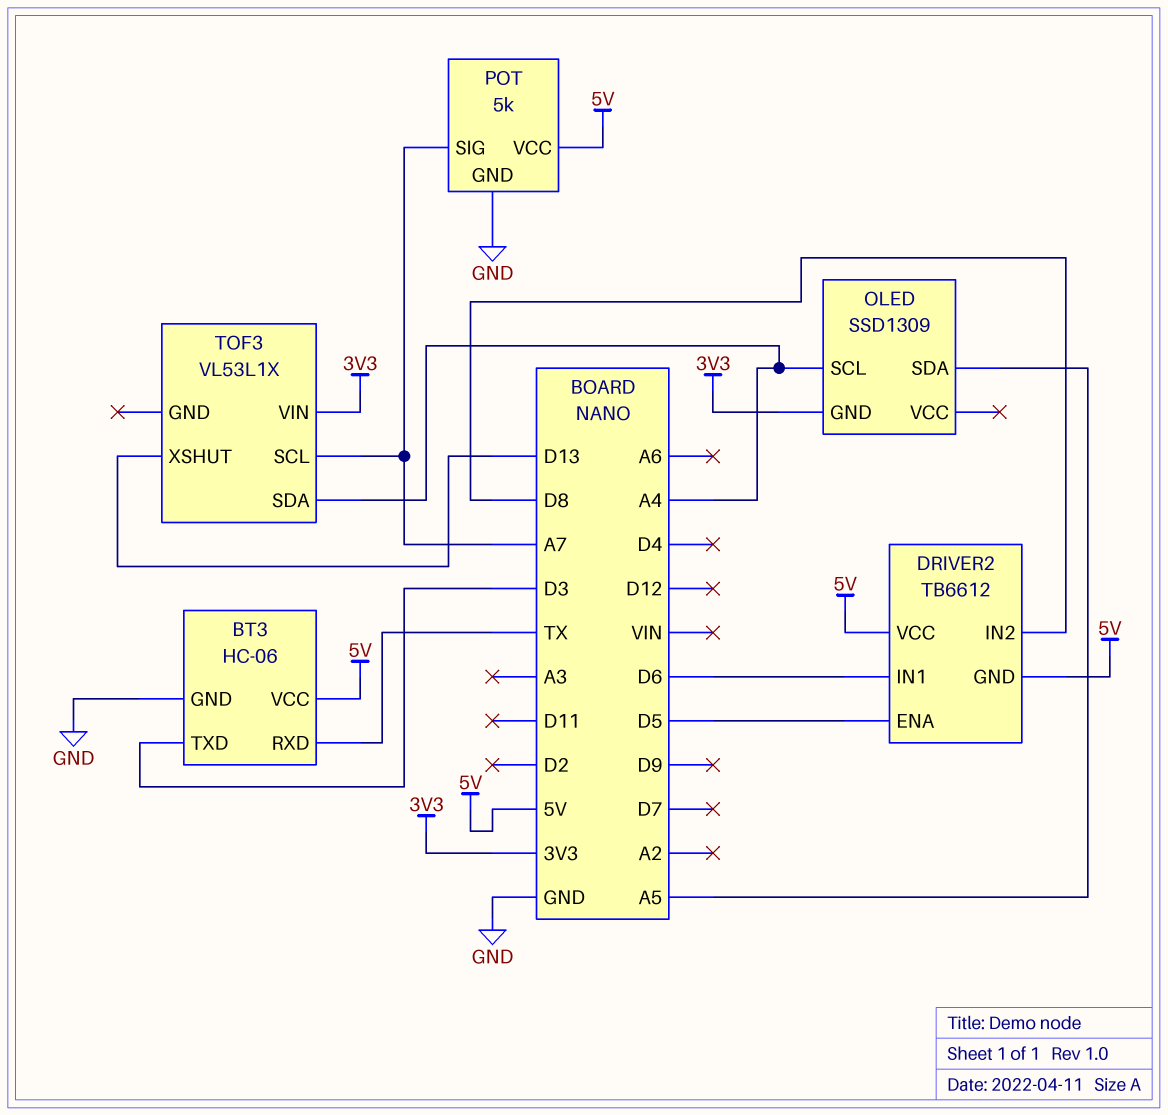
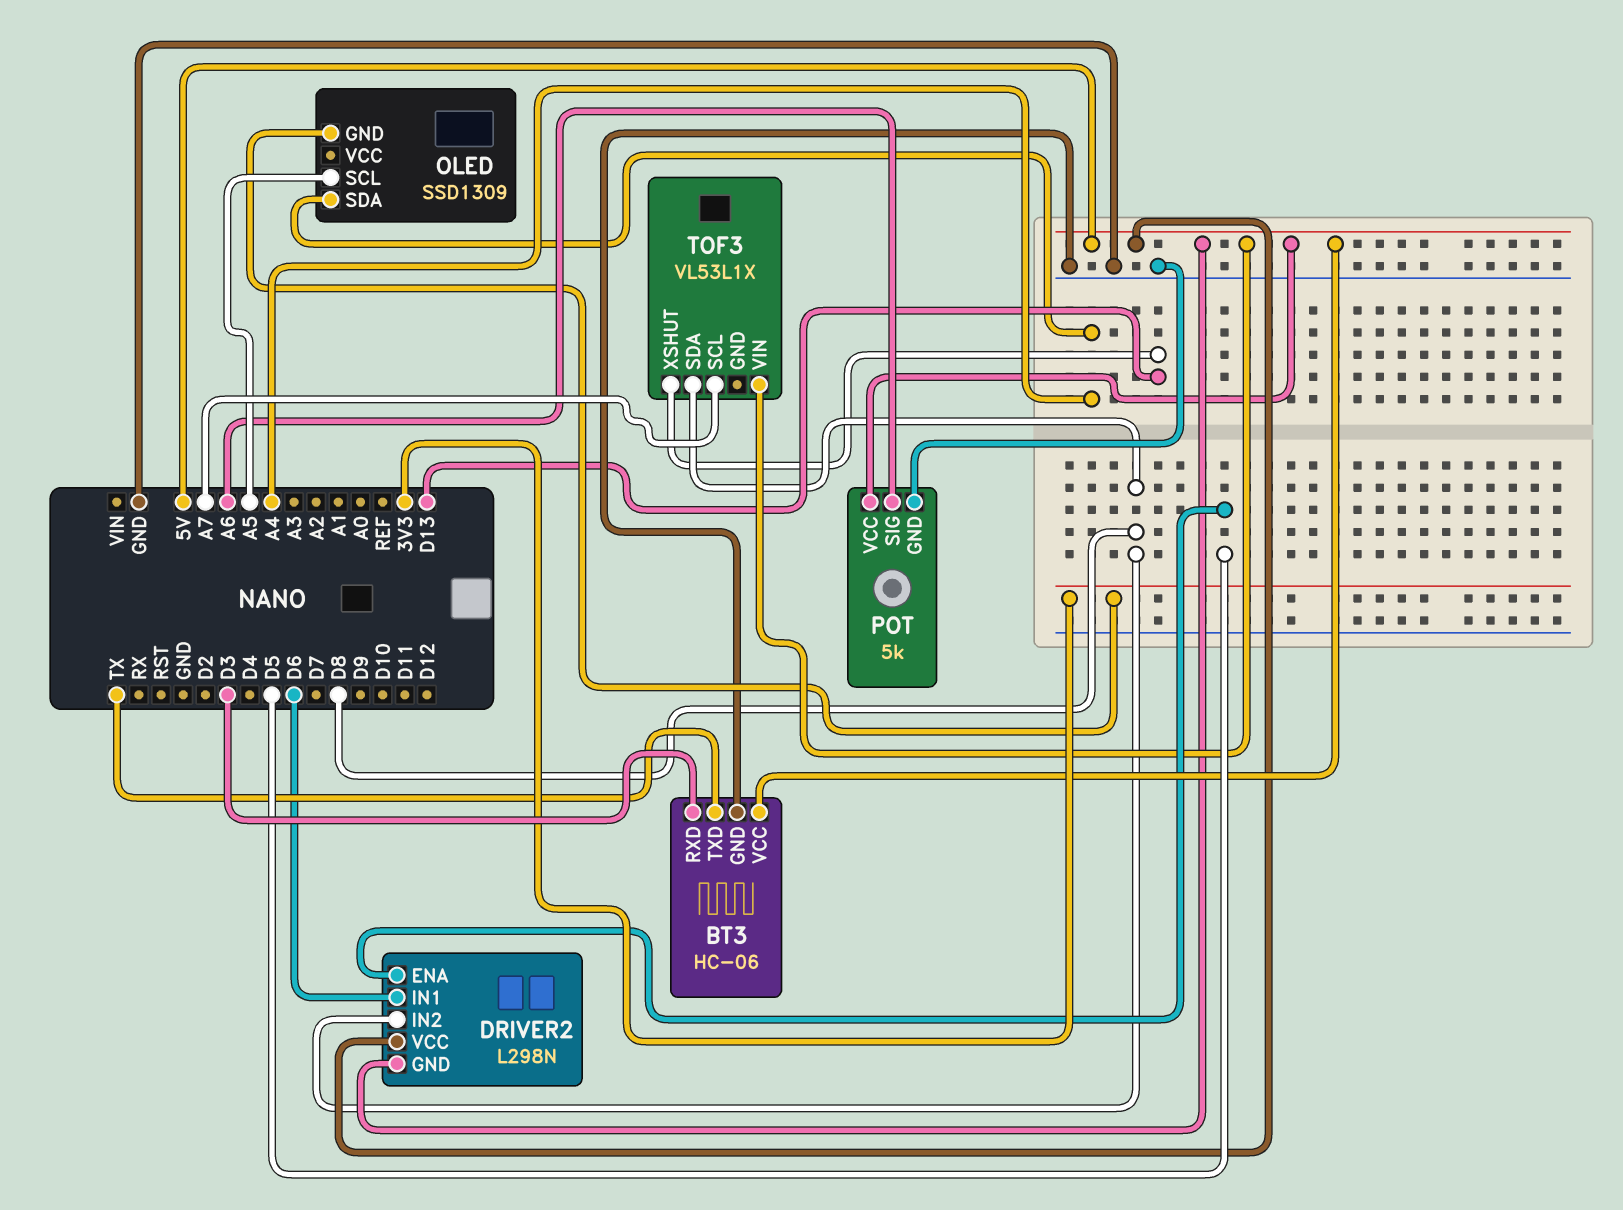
BT3 pin RXD: TX -> D3
BT3 pin TXD: D3 -> TX
DRIVER2: TB6612 -> L298N
OLED pin SCL: A4 -> A5
OLED pin SDA: A5 -> A4
POT pin SIG: A7 -> A6
TOF3 pin SDA: A4 -> D8
TOF3 pin VIN: 3V3 -> 5V

